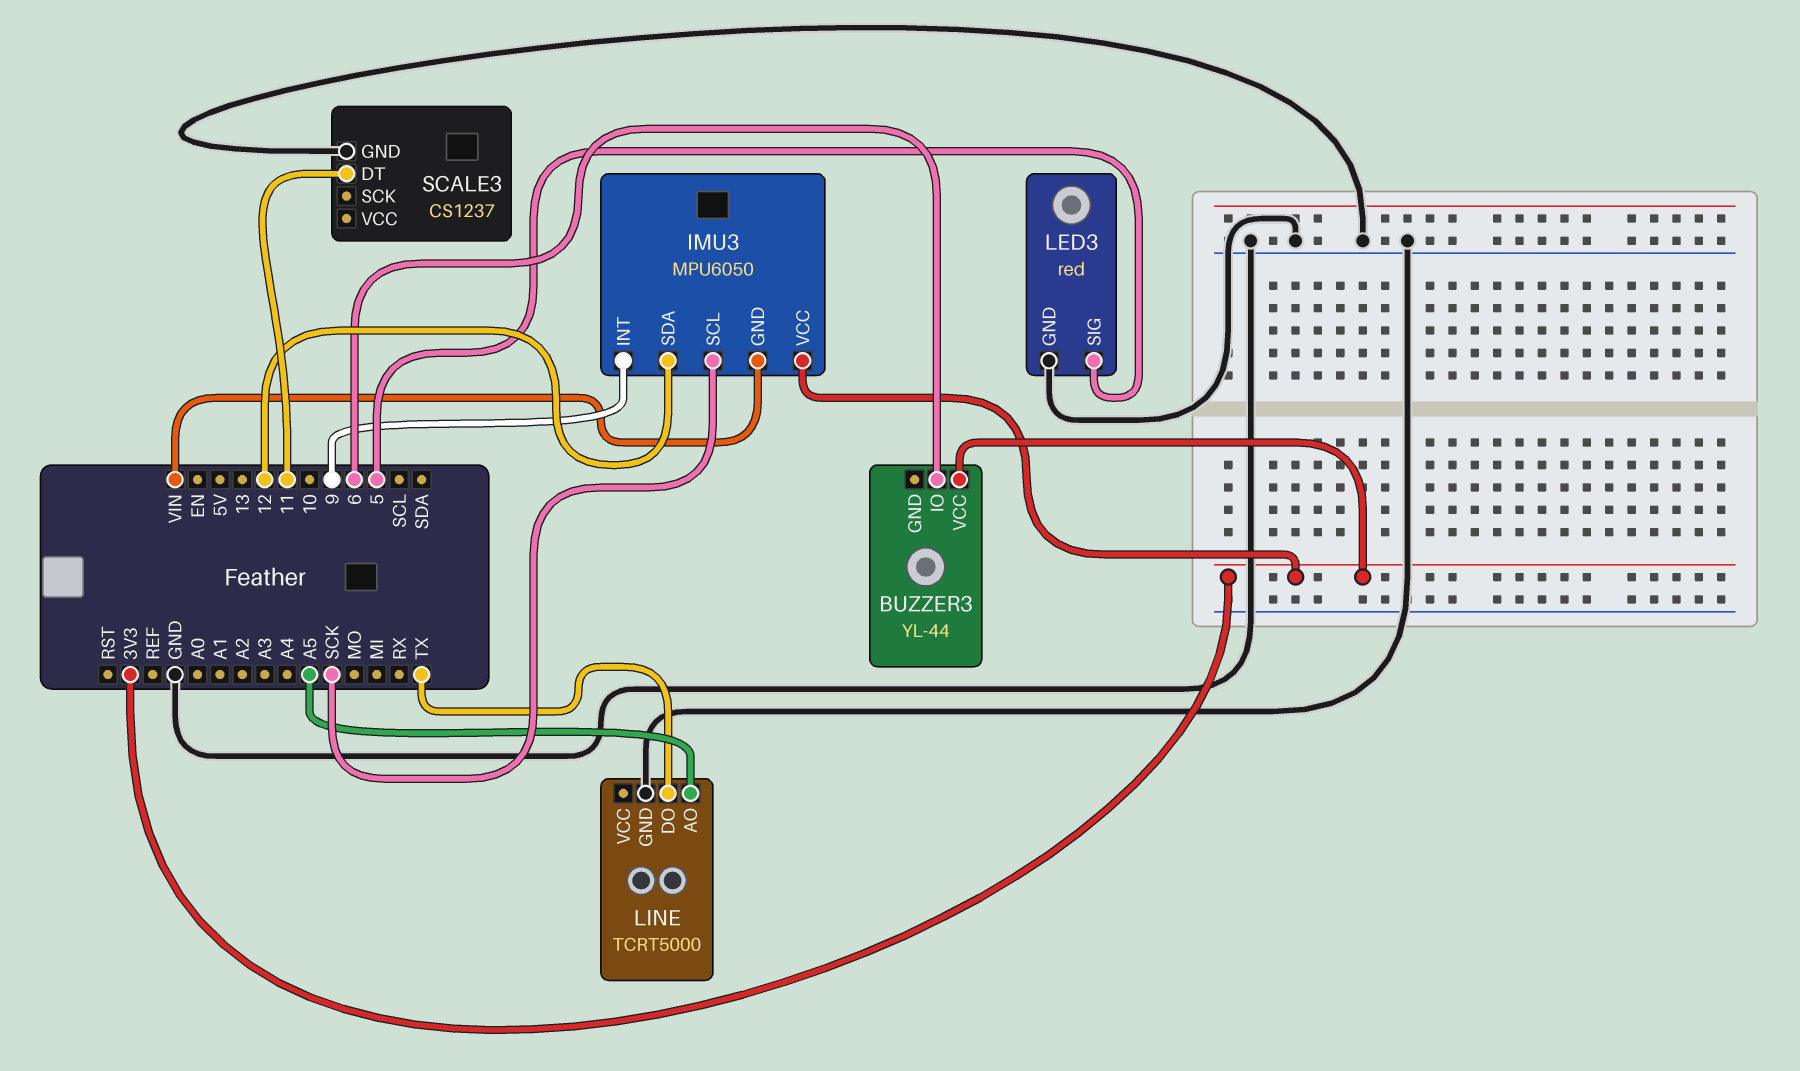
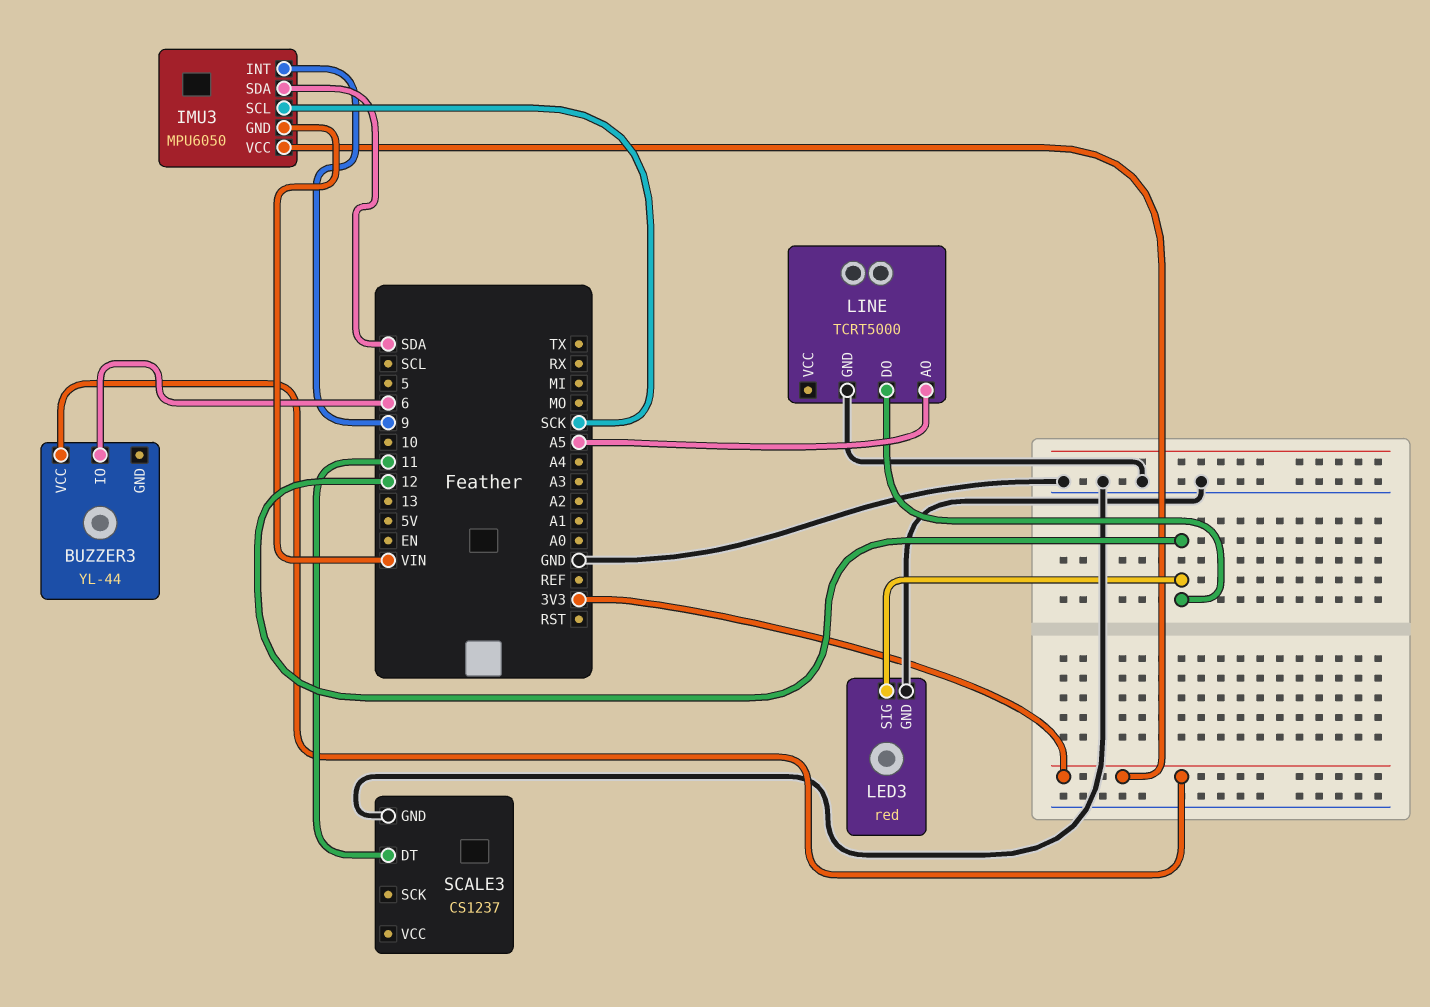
IMU3 pin SDA: 12 -> SDA
LED3 pin SIG: 5 -> 12
LINE pin DO: TX -> 12

